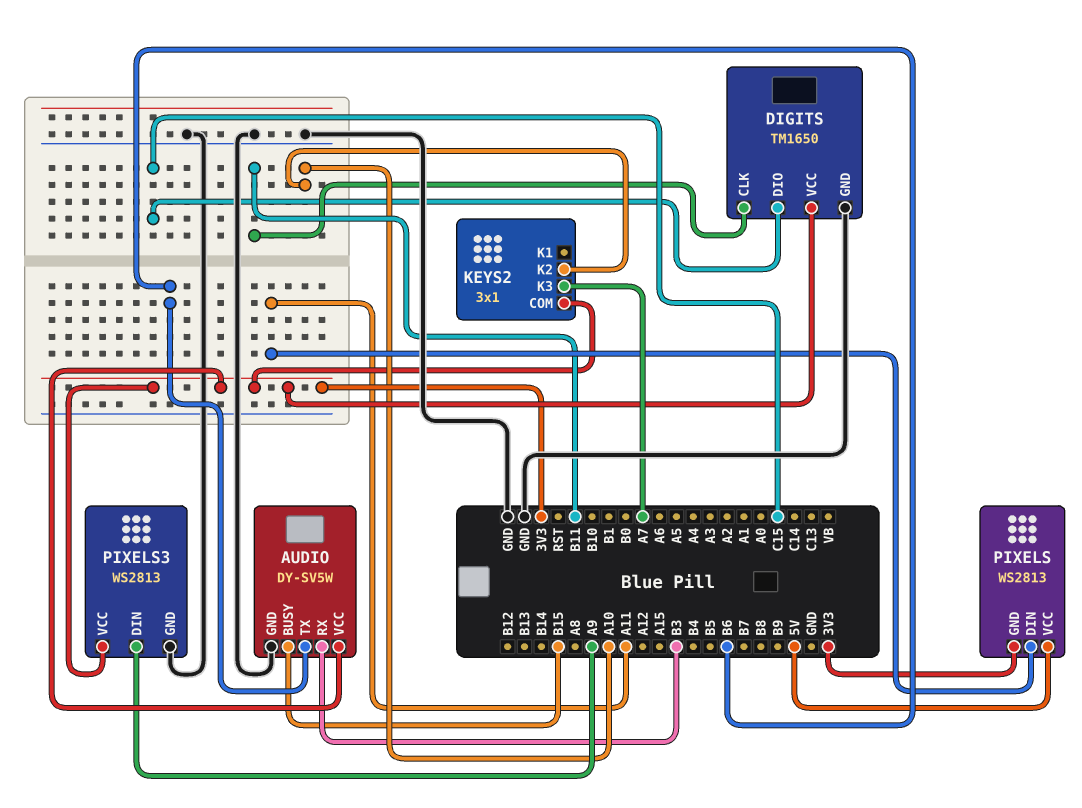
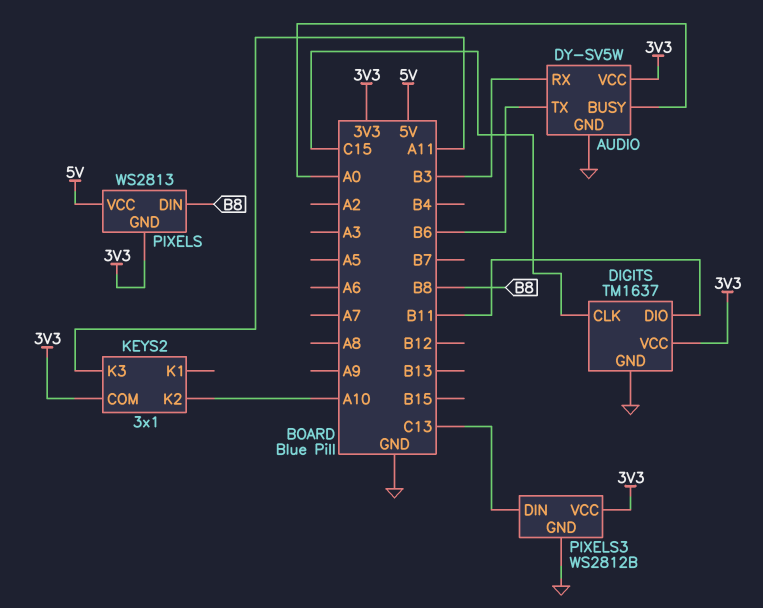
AUDIO pin BUSY: B15 -> A0
DIGITS: TM1650 -> TM1637
DIGITS pin CLK: B11 -> C15
DIGITS pin DIO: C15 -> B11
KEYS2 pin K3: A7 -> A11
PIXELS pin DIN: A11 -> B8
PIXELS3: WS2813 -> WS2812B
PIXELS3 pin DIN: A9 -> C13

